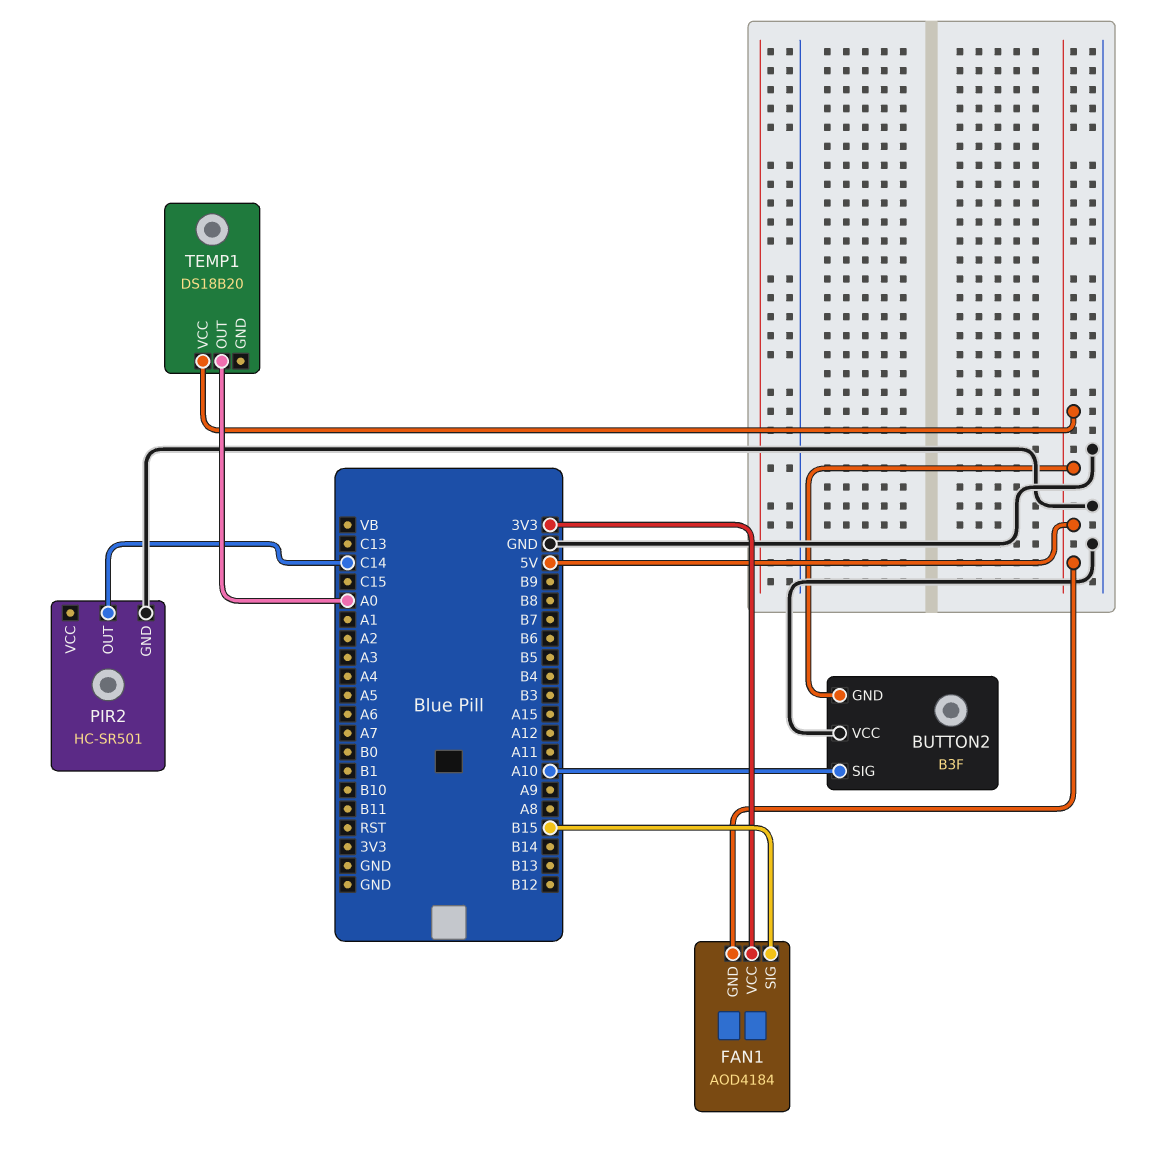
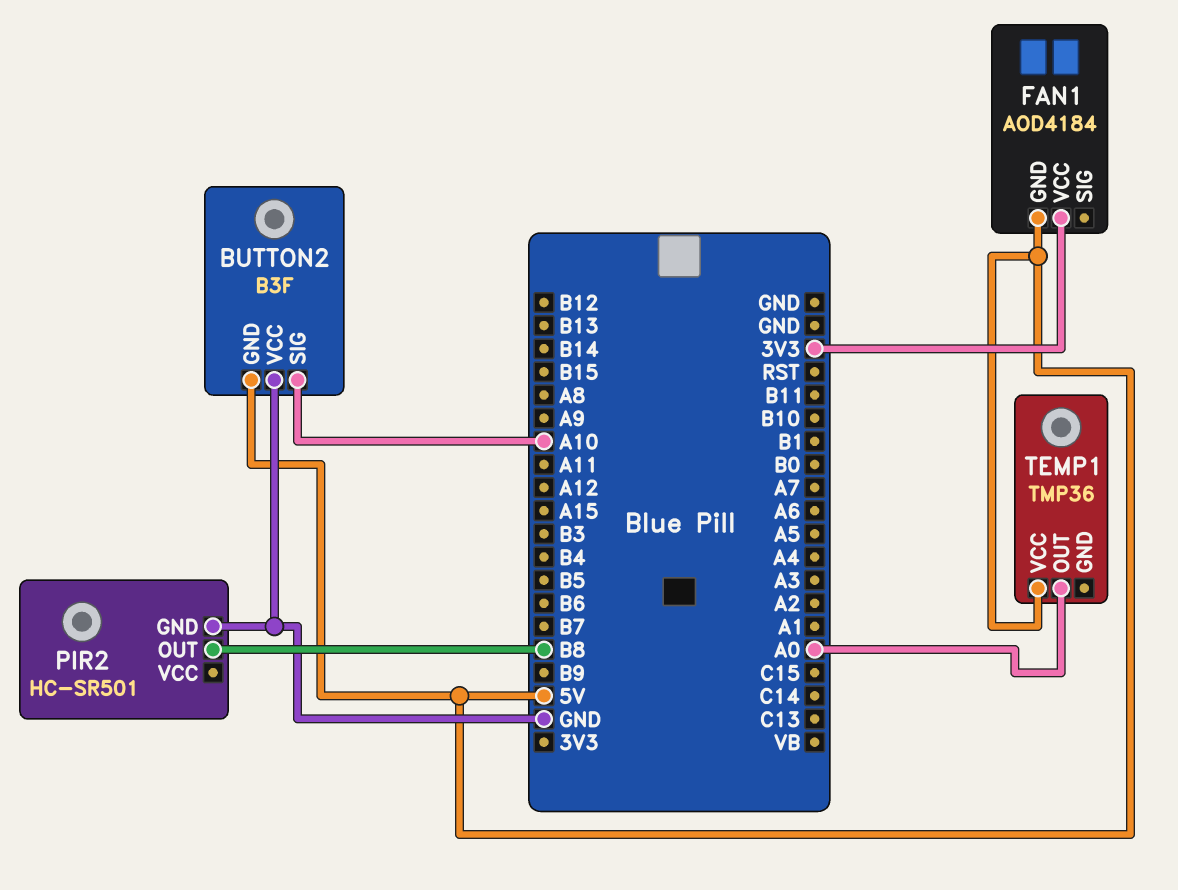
FAN1 pin SIG: B15 -> none
PIR2 pin OUT: C14 -> B8
TEMP1: DS18B20 -> TMP36

